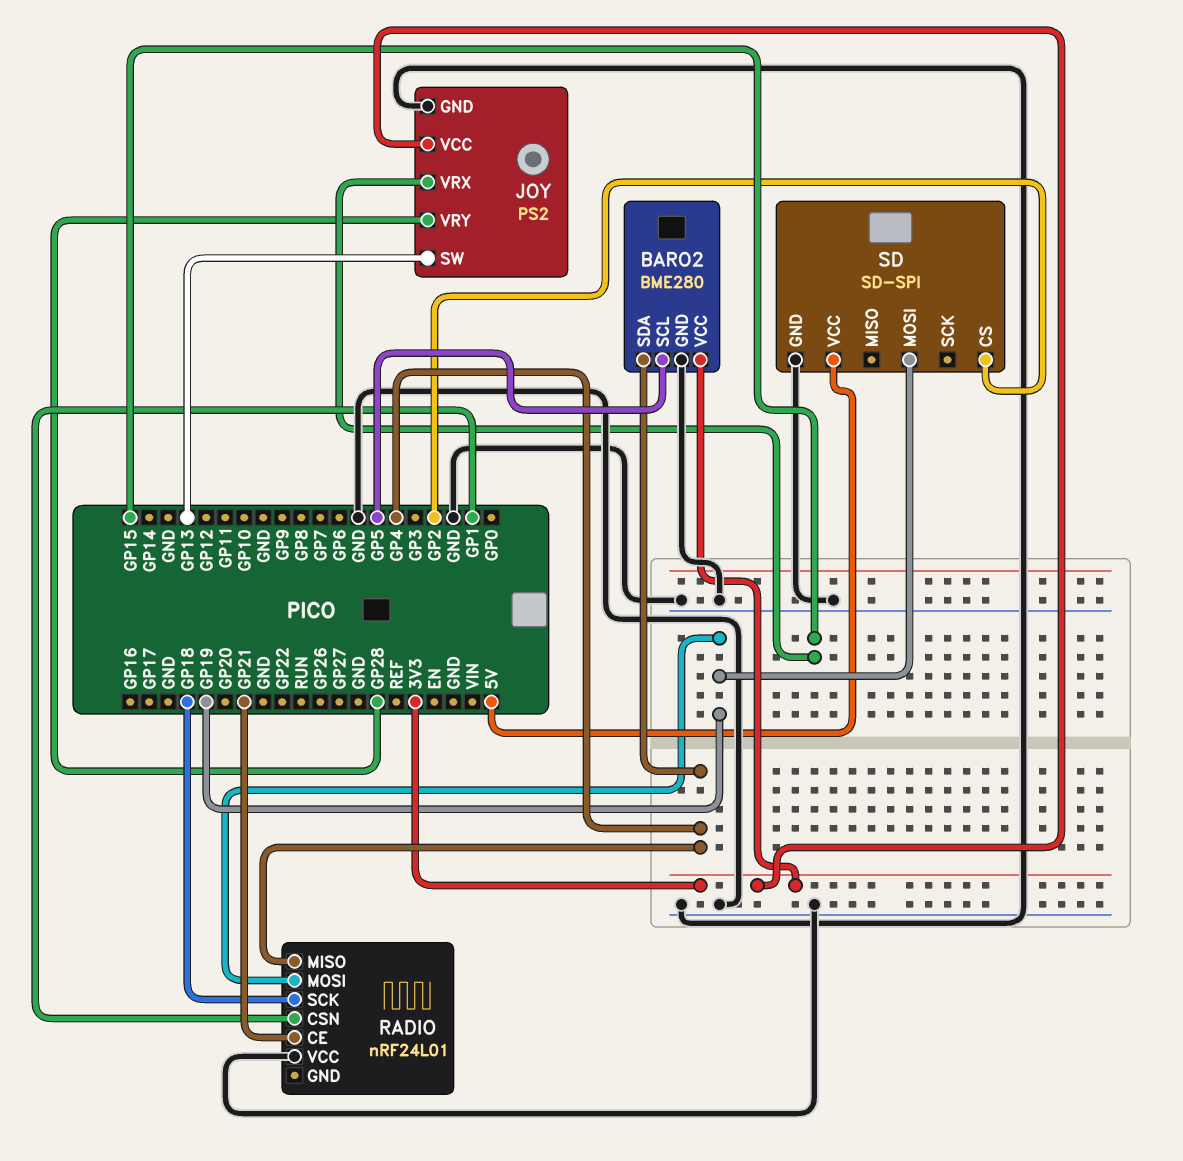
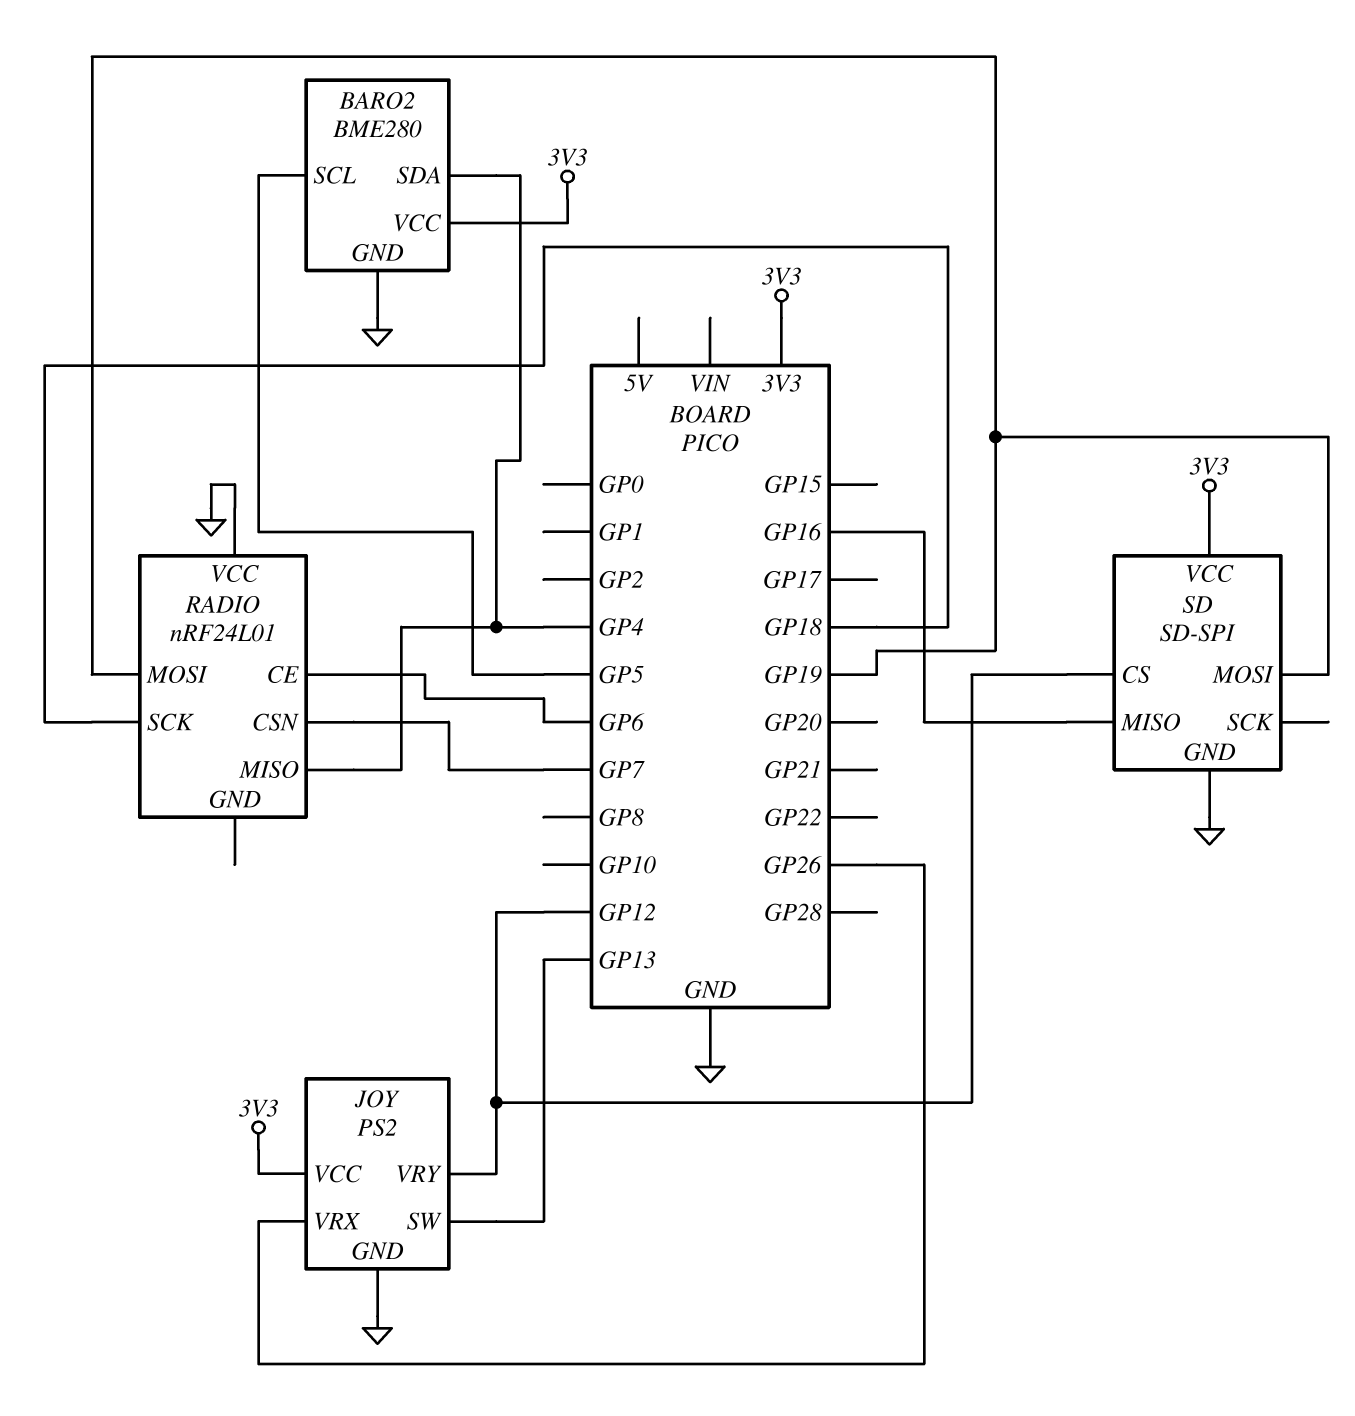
JOY pin VRX: GP15 -> GP26
JOY pin VRY: GP28 -> GP12
RADIO pin CE: GP21 -> GP6
RADIO pin CSN: GP1 -> GP7
SD pin CS: GP2 -> GP12
SD pin MISO: none -> GP16
SD pin VCC: 5V -> 3V3

